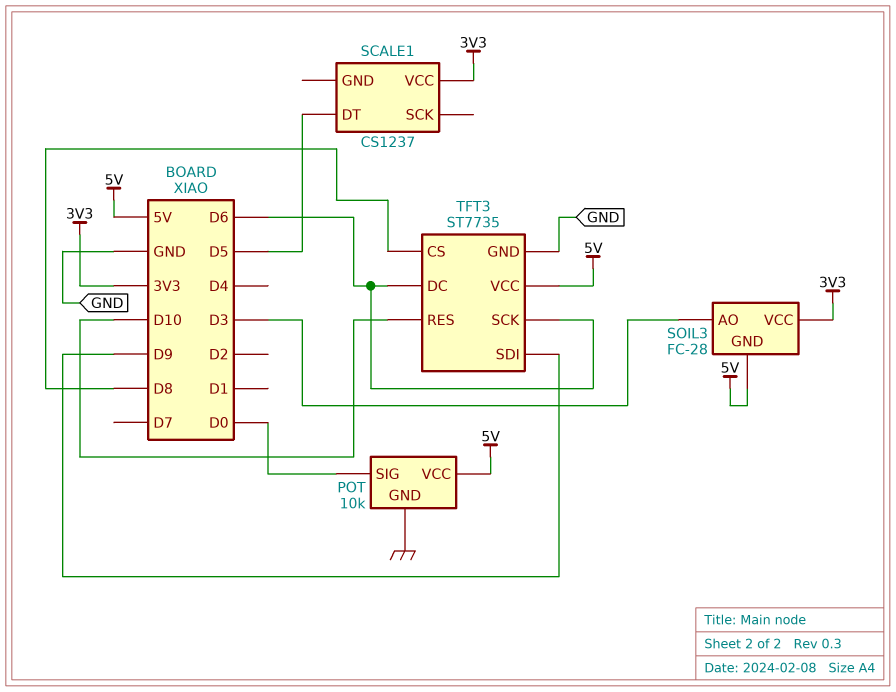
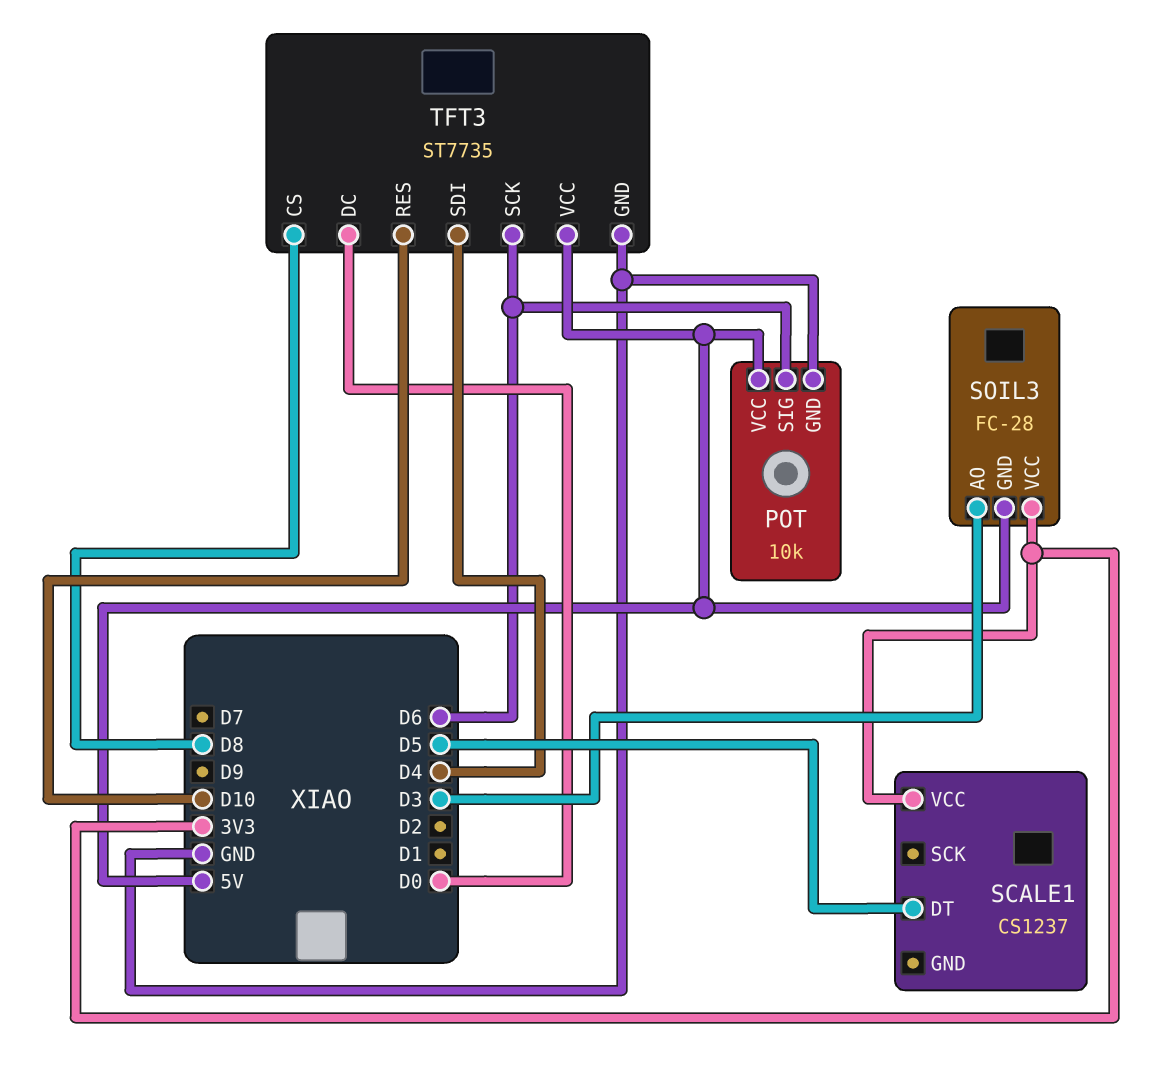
POT pin SIG: D0 -> D6
TFT3 pin DC: D6 -> D0
TFT3 pin SDI: D9 -> D4

